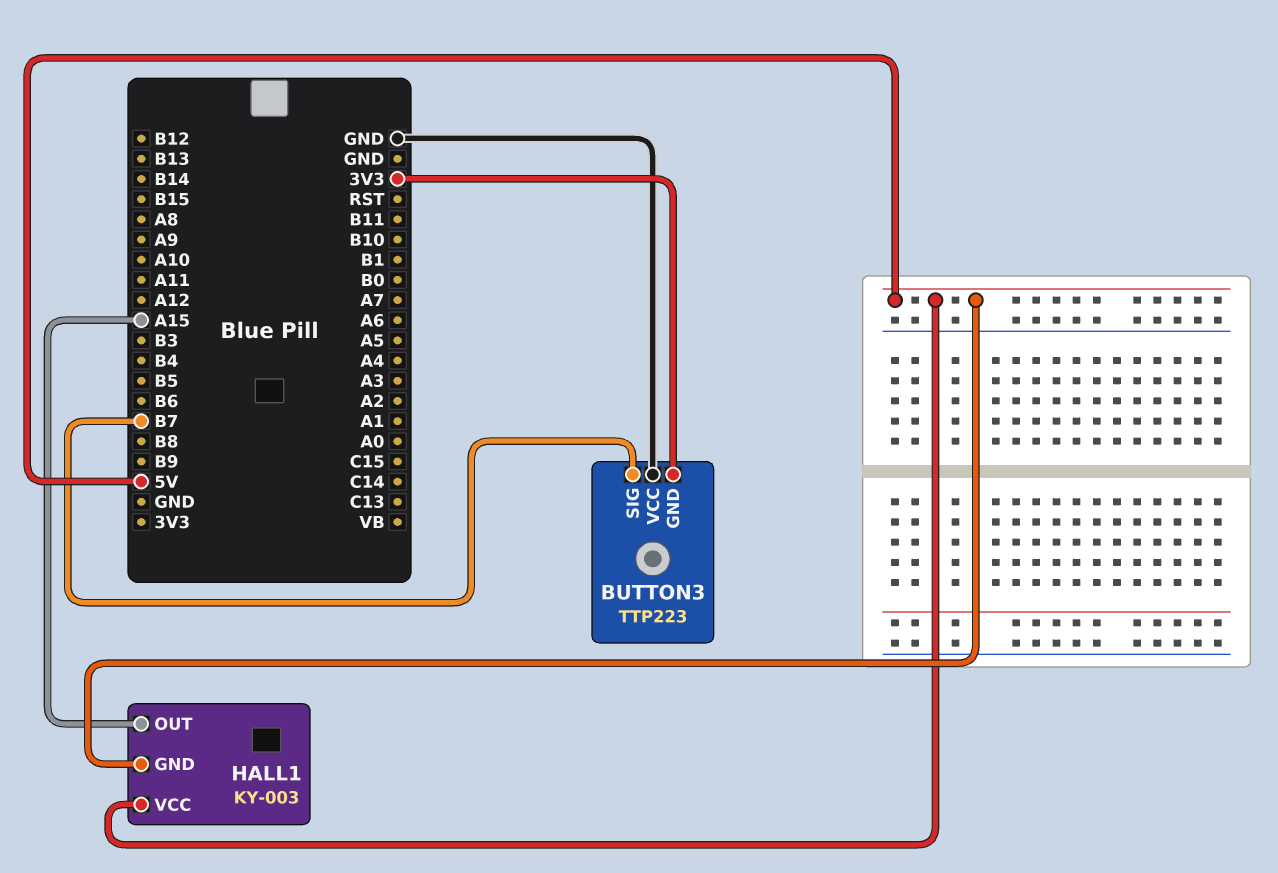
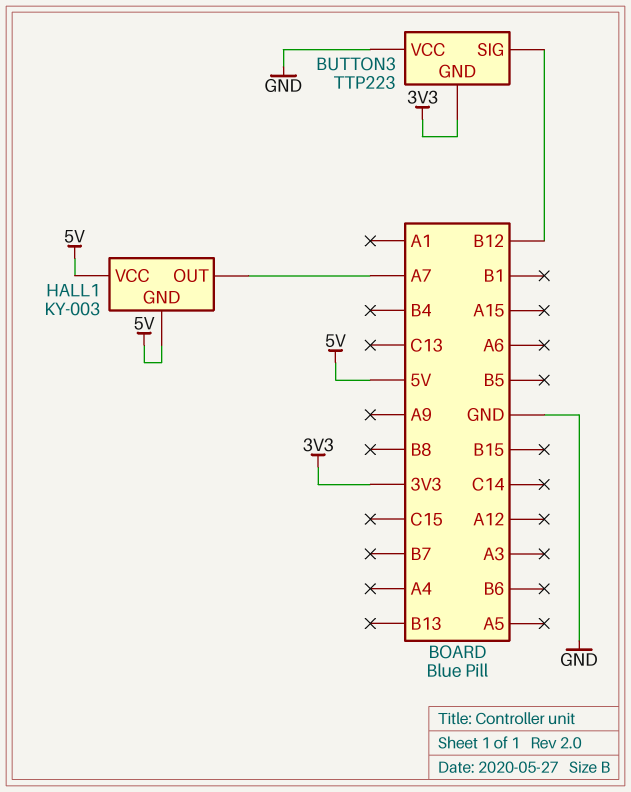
BUTTON3 pin SIG: B7 -> B12
HALL1 pin OUT: A15 -> A7

